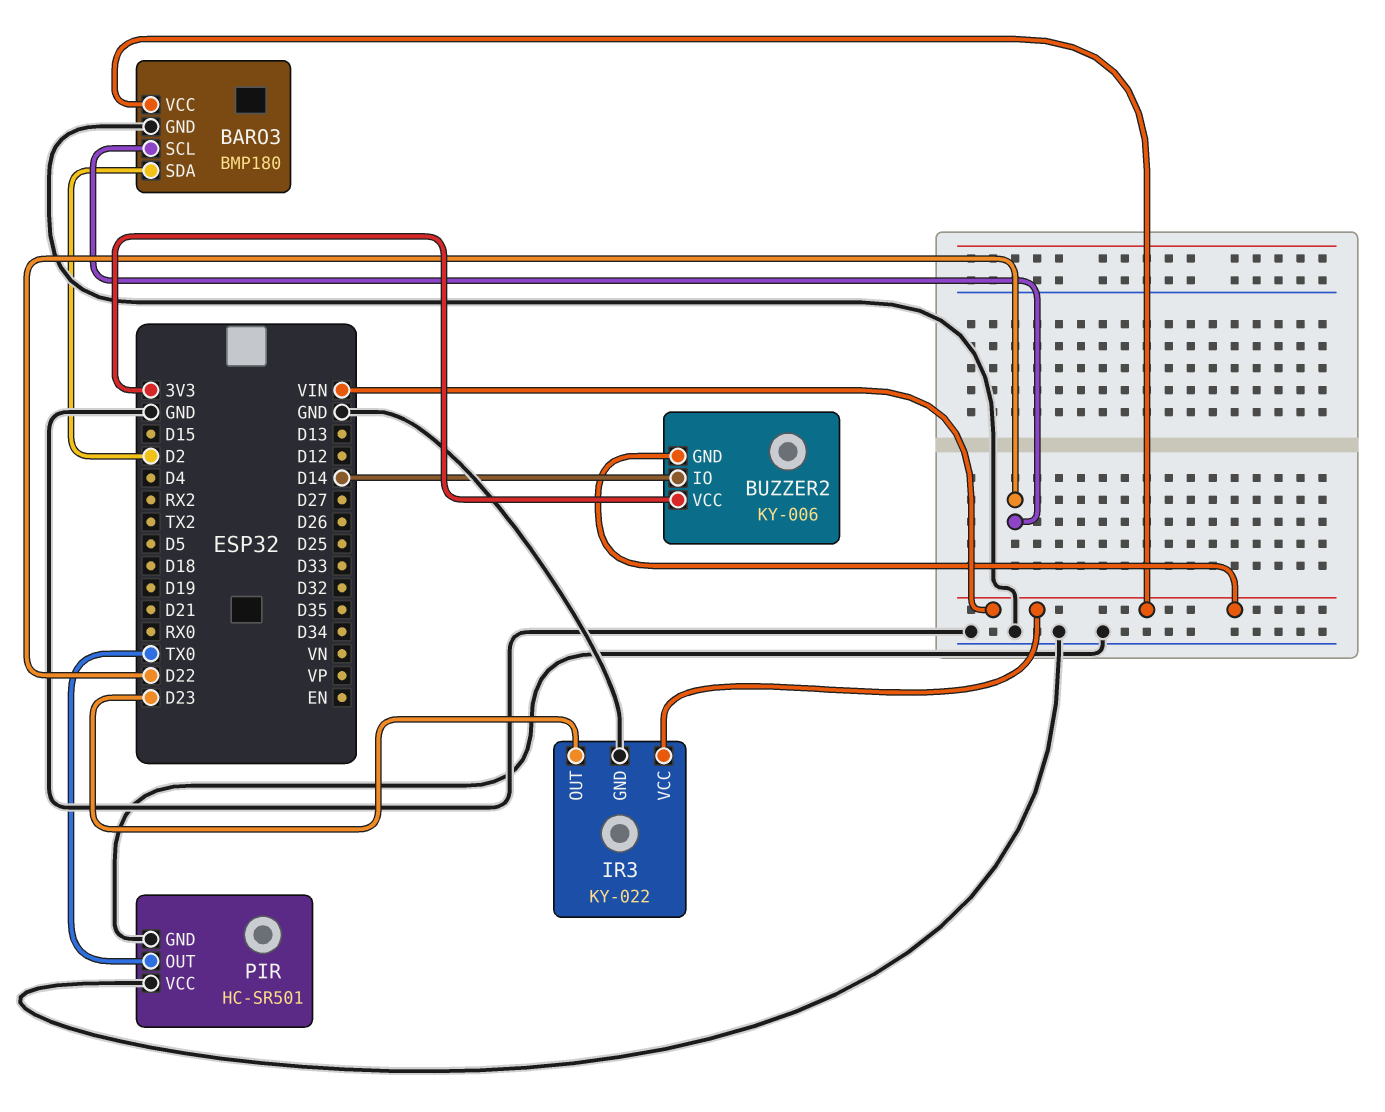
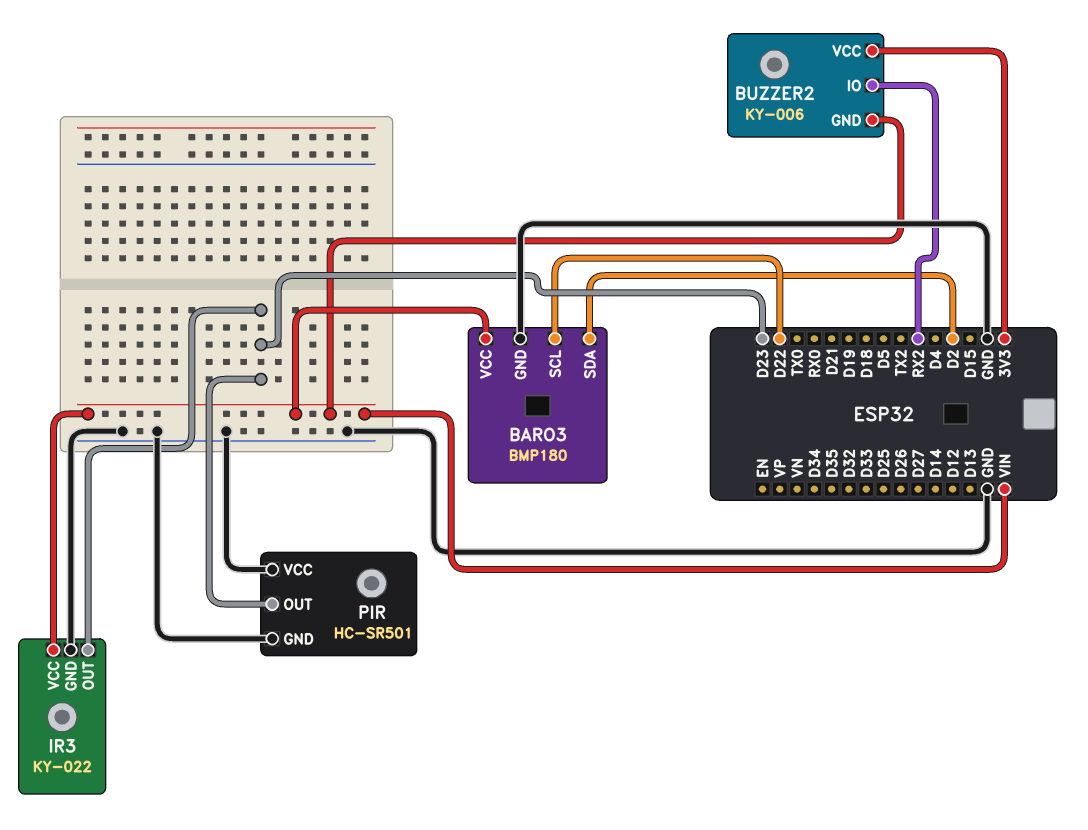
BUZZER2 pin IO: D14 -> RX2
PIR pin OUT: TX0 -> D23

